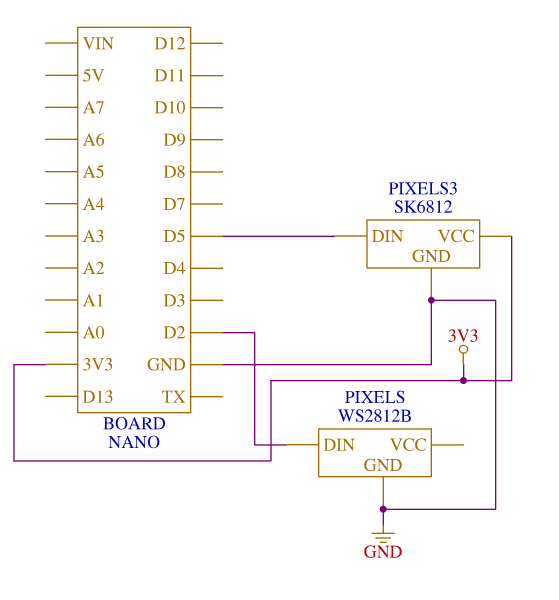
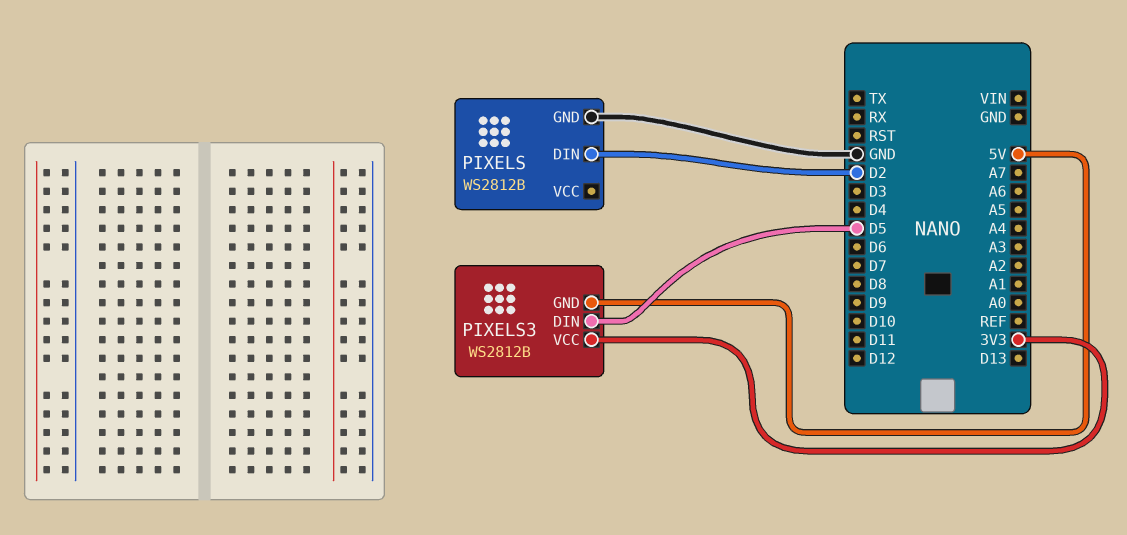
PIXELS3: SK6812 -> WS2812B
PIXELS3 pin GND: GND -> 5V

